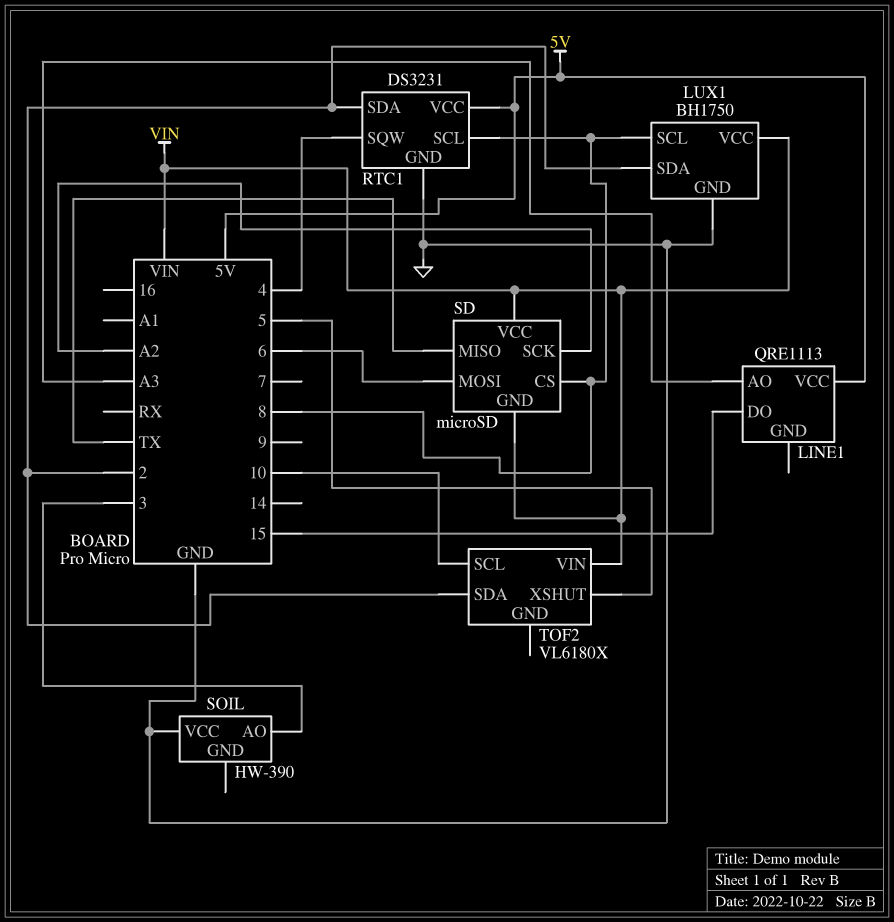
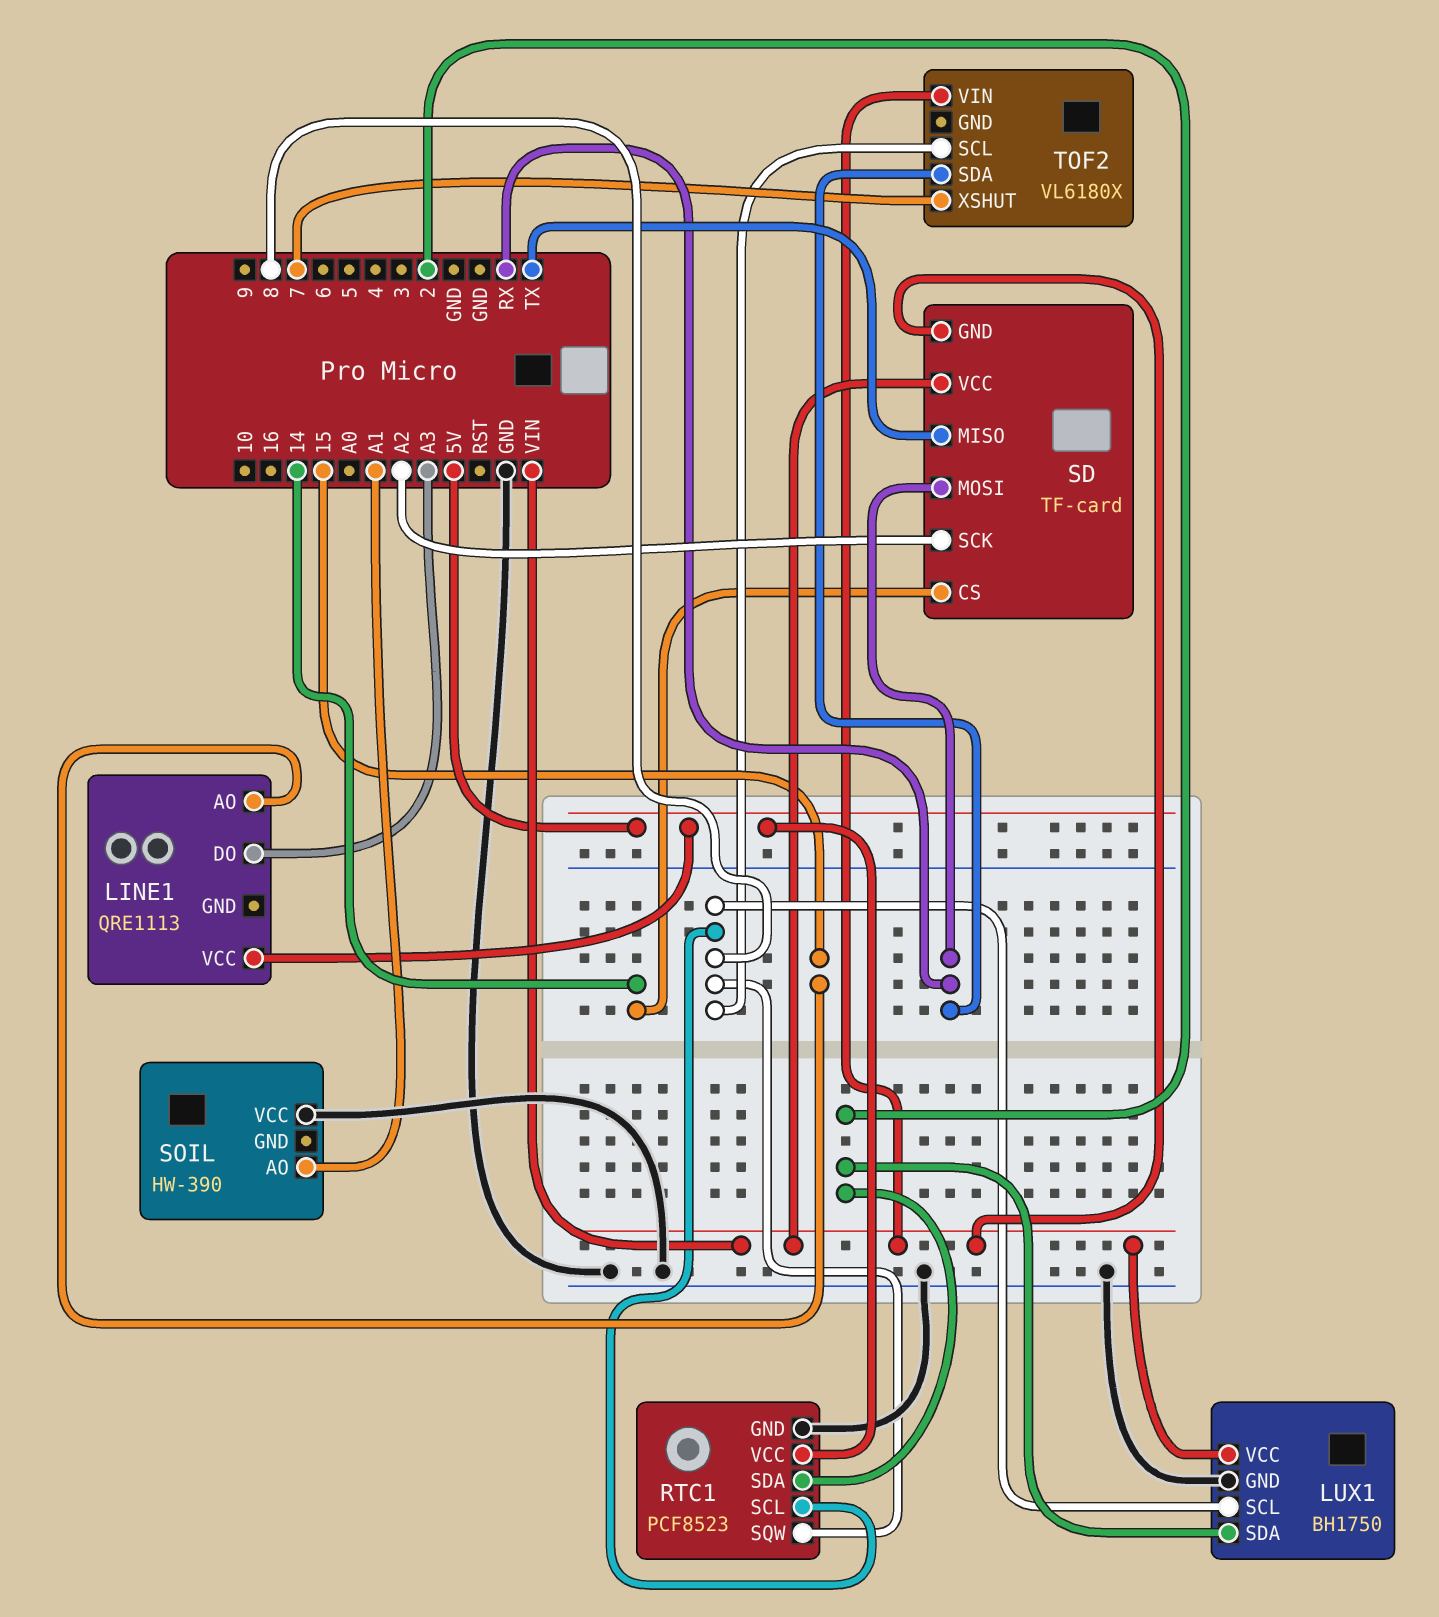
LINE1 pin AO: A3 -> 15
LINE1 pin DO: 15 -> A3
RTC1: DS3231 -> PCF8523
RTC1 pin SQW: 4 -> 8
SD: microSD -> TF-card
SD pin CS: 8 -> 14
SD pin MOSI: 6 -> RX
SOIL pin AO: 3 -> A1
TOF2 pin SCL: 10 -> 8
TOF2 pin SDA: 2 -> RX
TOF2 pin XSHUT: 5 -> 7

